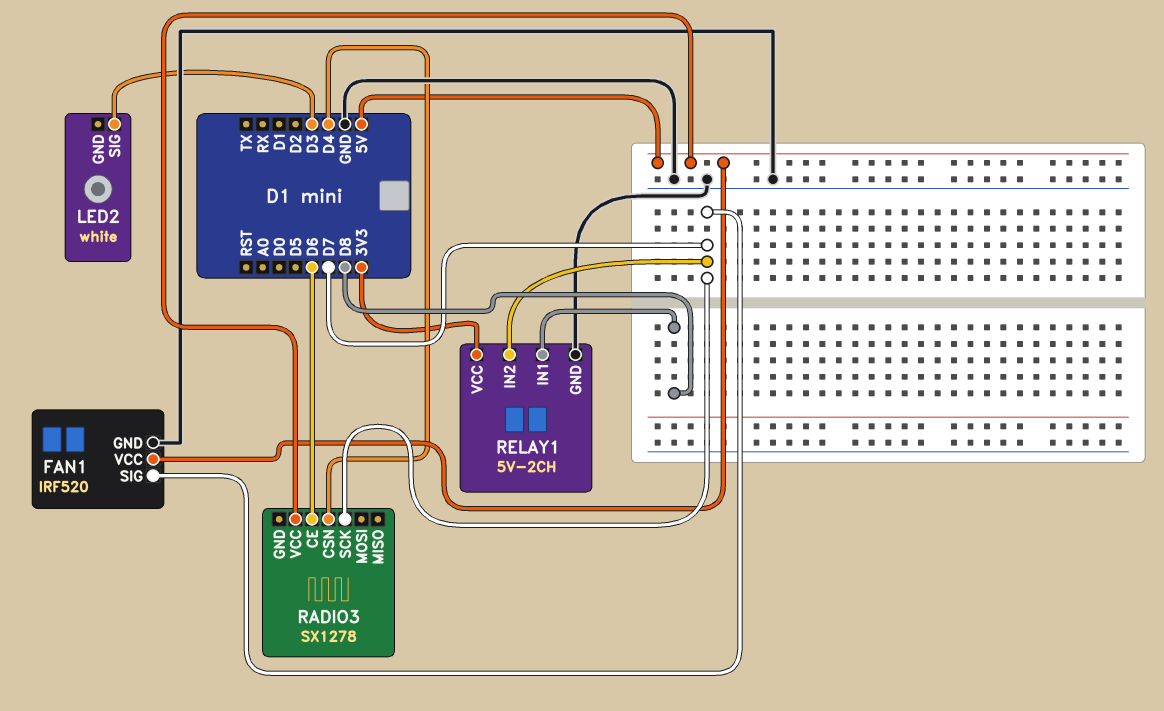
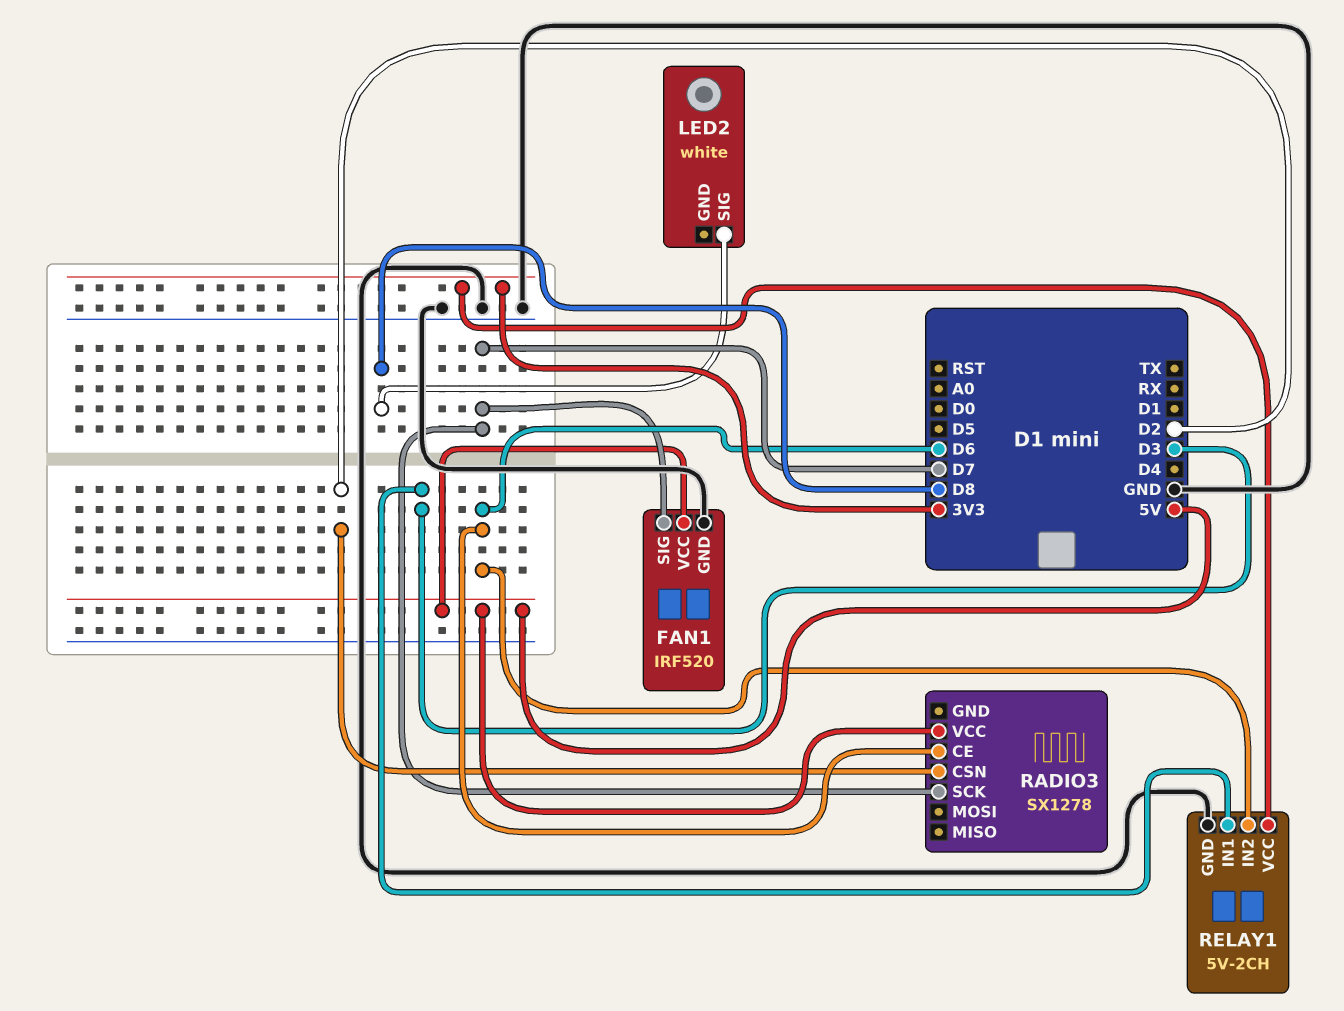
LED2 pin SIG: D3 -> D8
RADIO3 pin CSN: D4 -> D2
RELAY1 pin IN1: D8 -> D3
RELAY1 pin IN2: D7 -> D6

